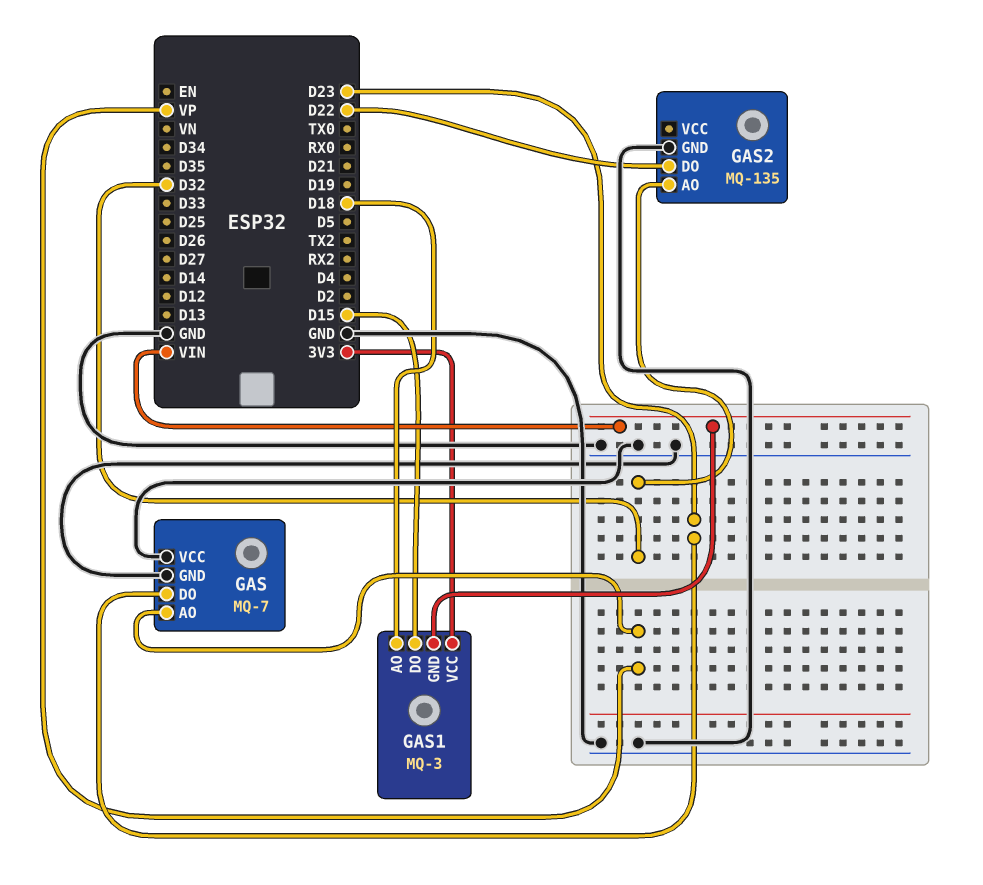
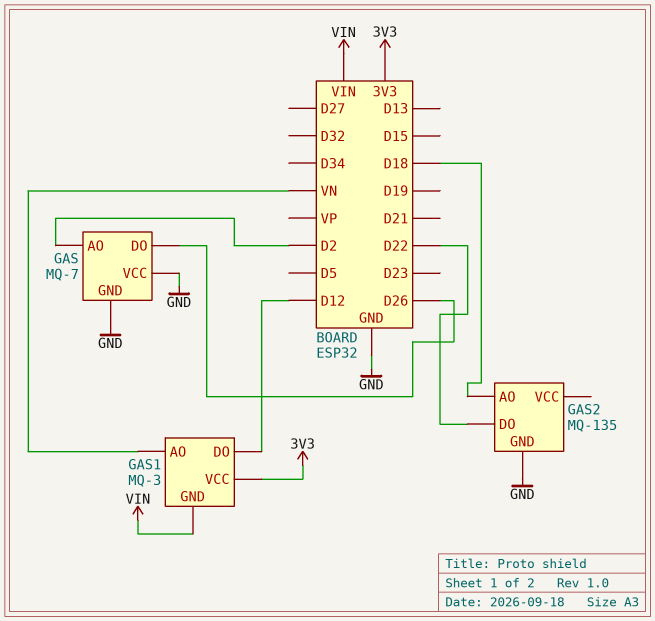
GAS pin AO: VP -> D2
GAS pin DO: D23 -> D26
GAS1 pin AO: D18 -> VN
GAS1 pin DO: D15 -> D12
GAS2 pin AO: D32 -> D18

